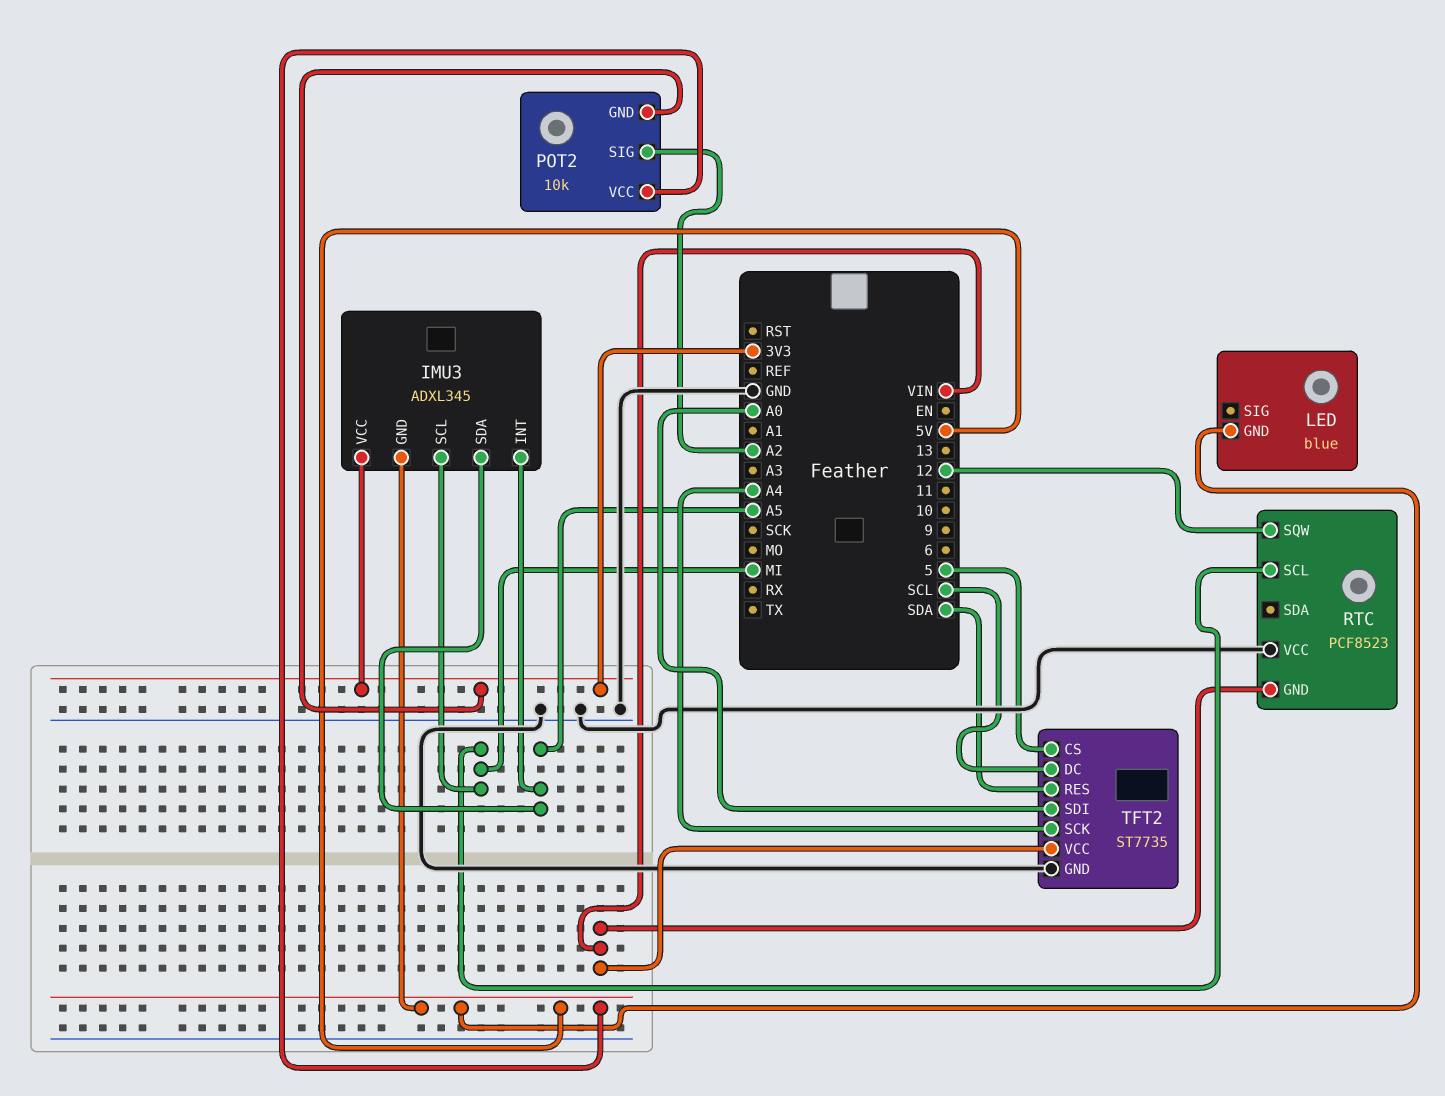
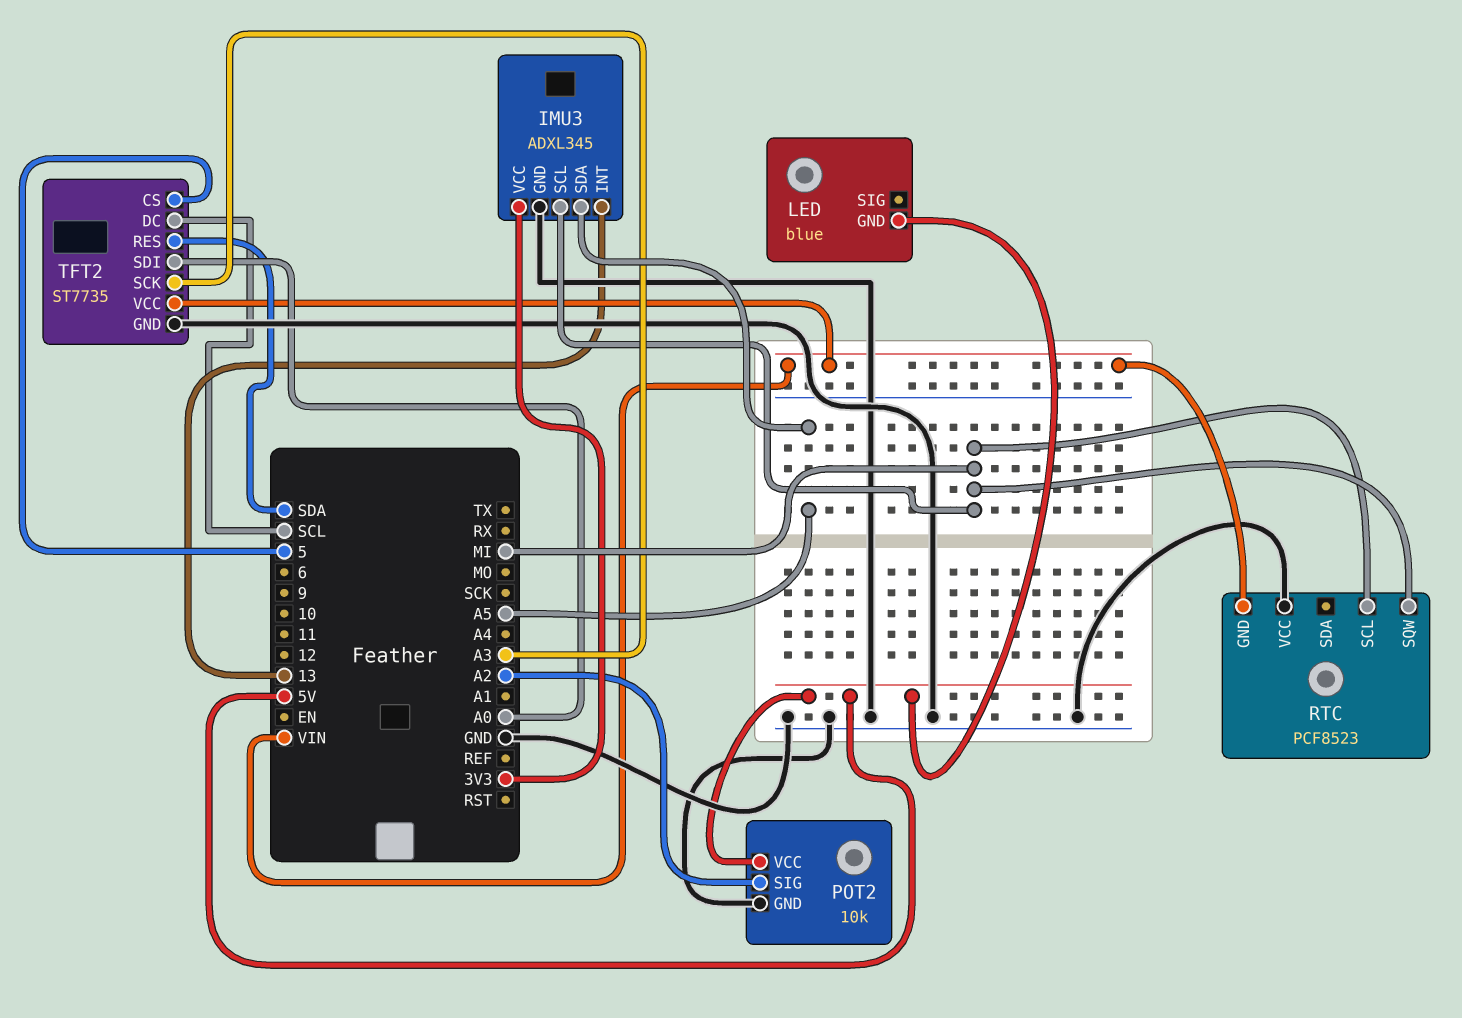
IMU3 pin GND: 5V -> GND
IMU3 pin INT: A5 -> 13
POT2 pin GND: 3V3 -> GND
RTC pin SQW: 12 -> MI
TFT2 pin SCK: A4 -> A3

